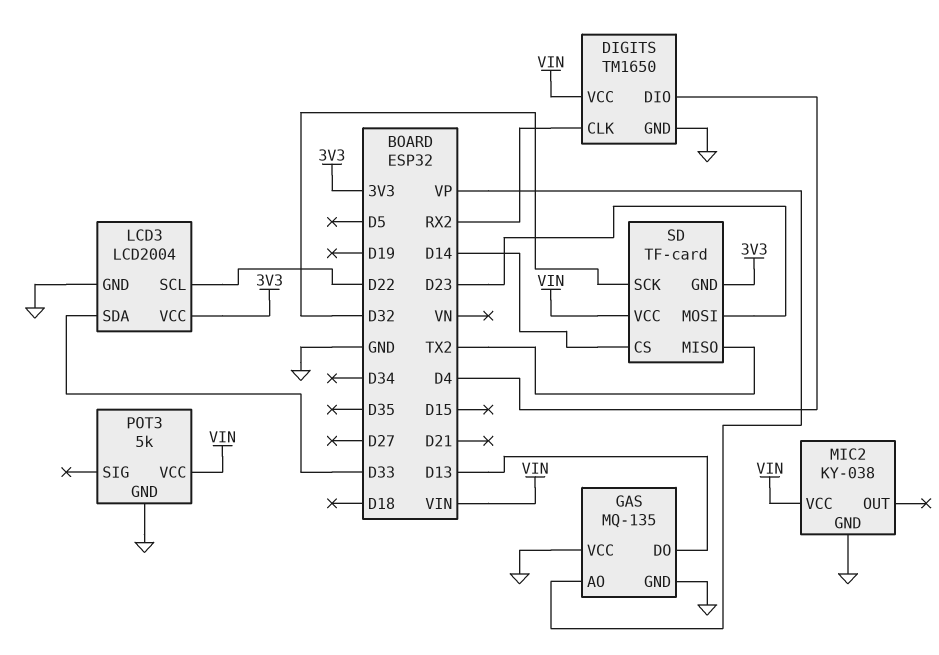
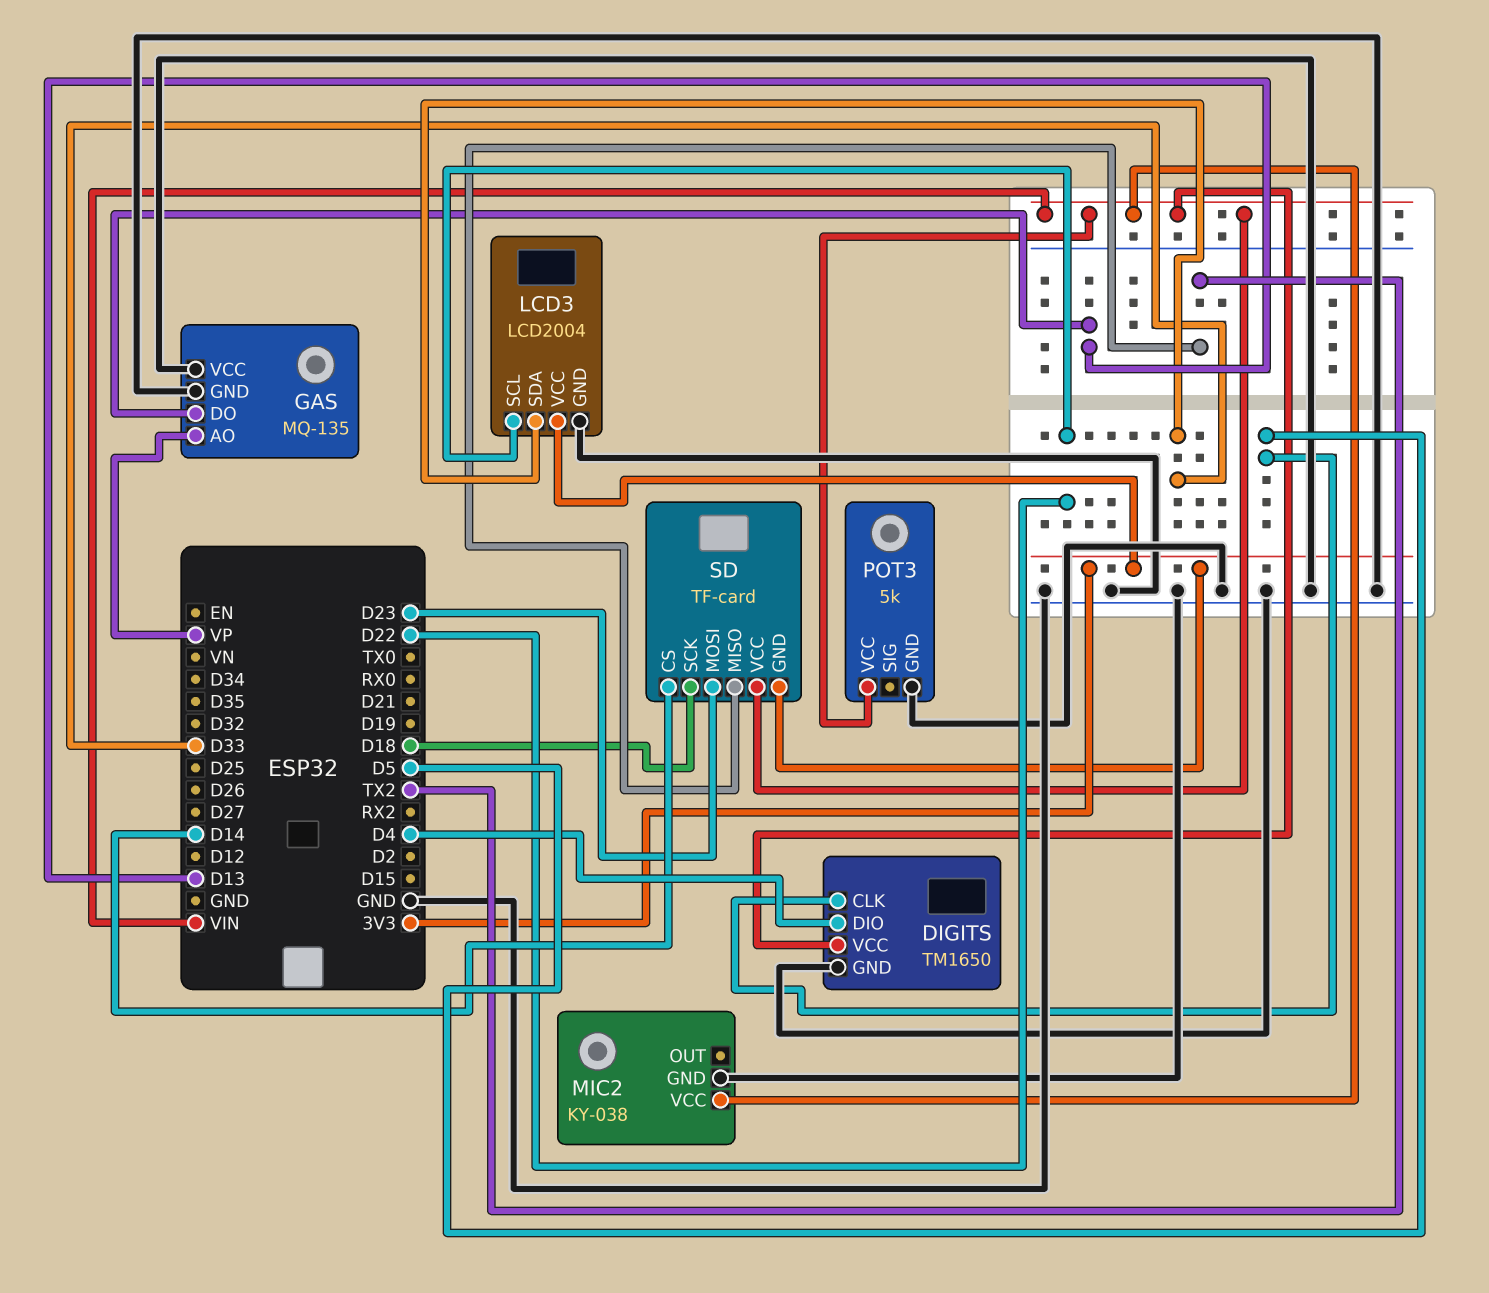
DIGITS pin CLK: RX2 -> D5
SD pin SCK: D32 -> D18

